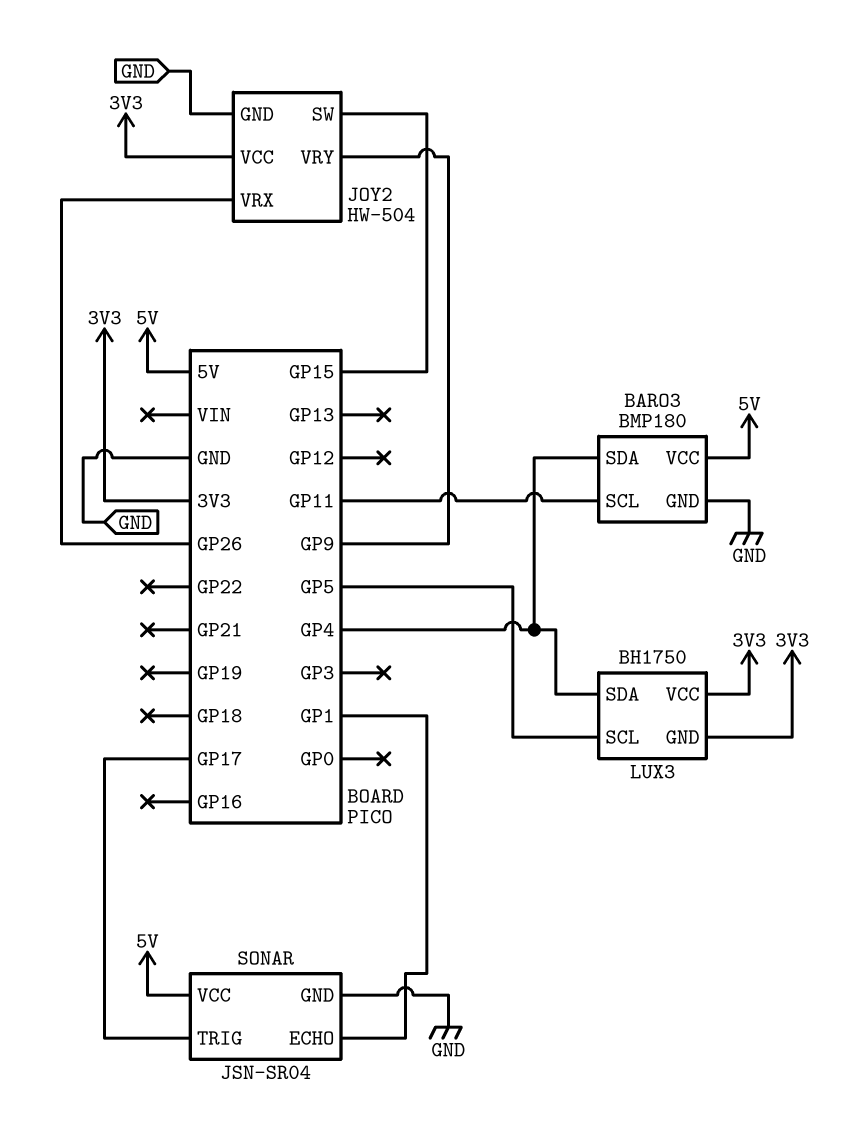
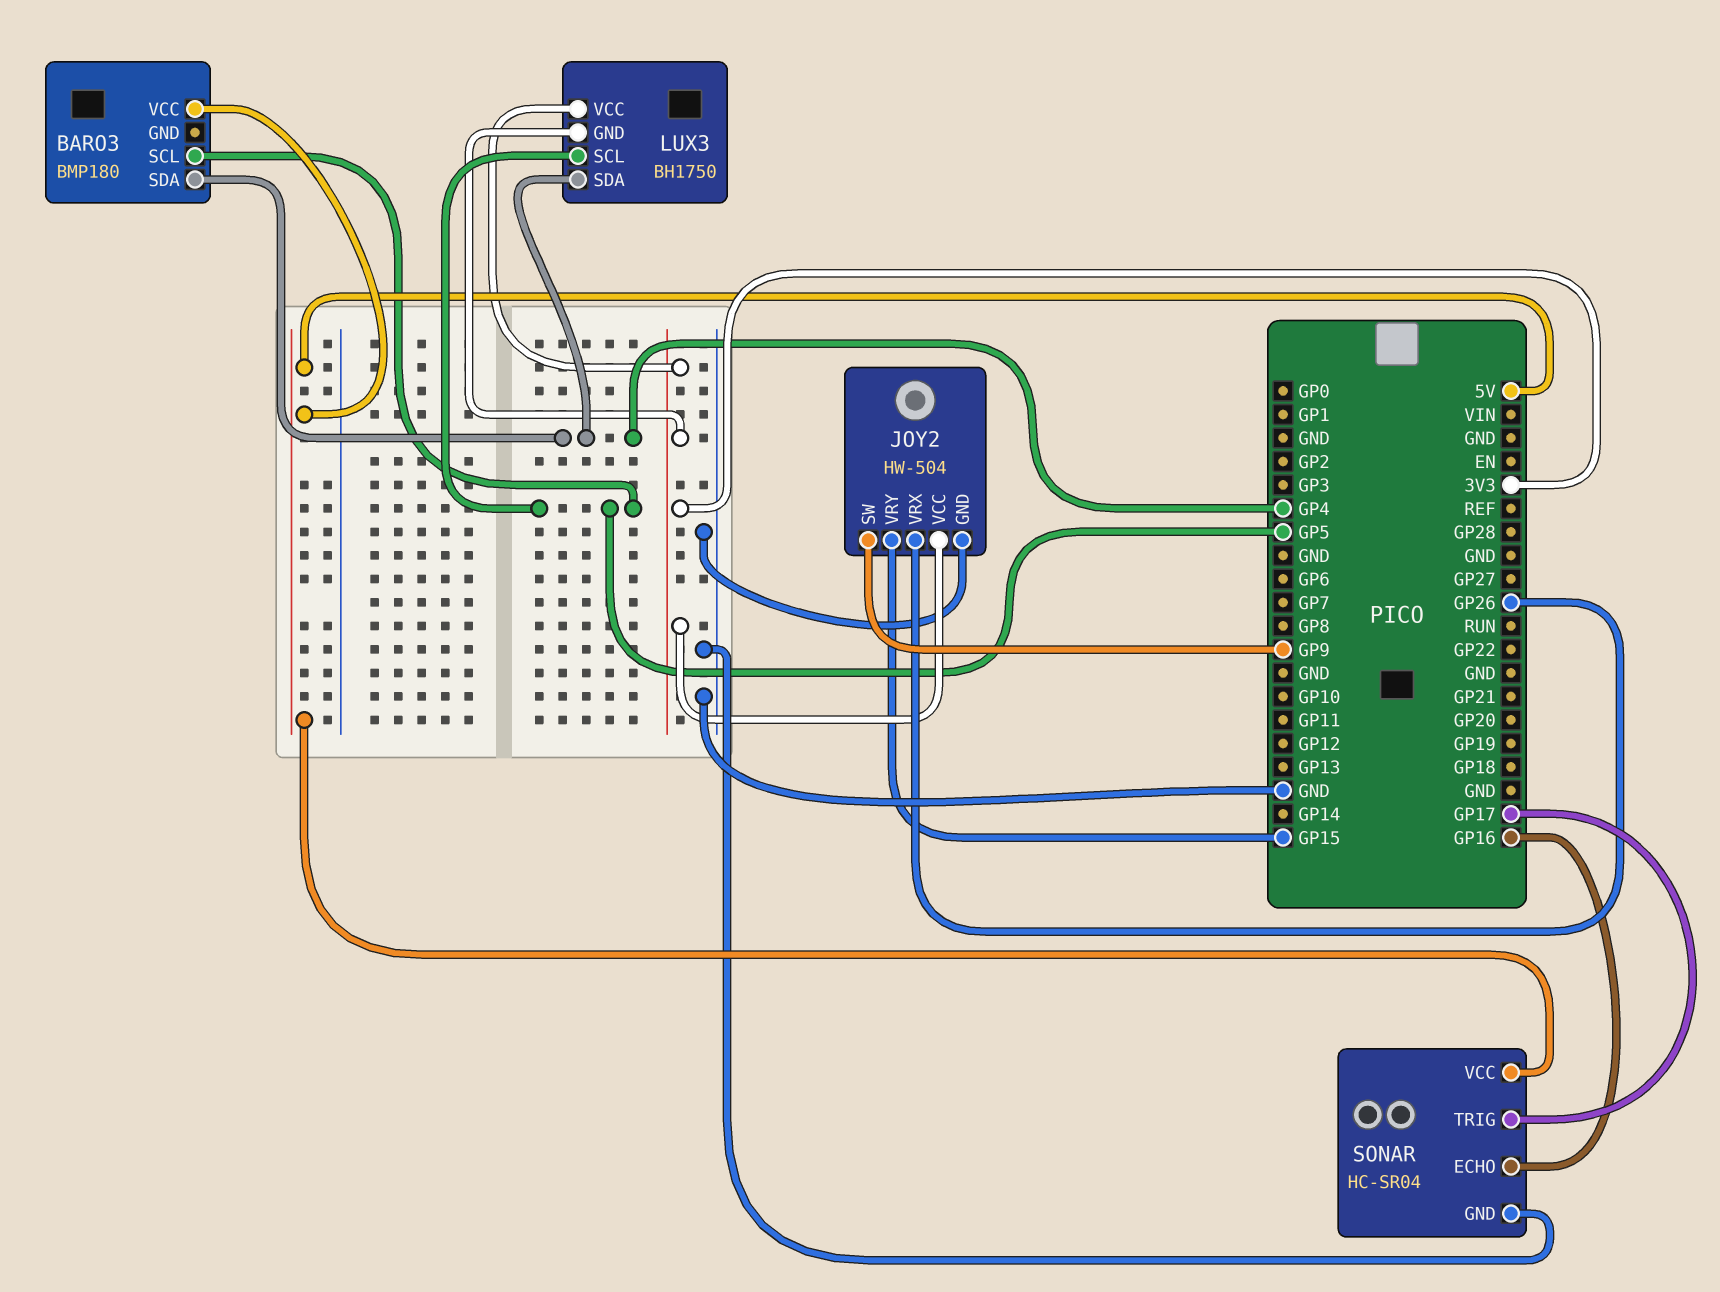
BARO3 pin GND: GND -> none
BARO3 pin SCL: GP11 -> GP5
JOY2 pin SW: GP15 -> GP9
JOY2 pin VRY: GP9 -> GP15
SONAR: JSN-SR04 -> HC-SR04
SONAR pin ECHO: GP1 -> GP16

